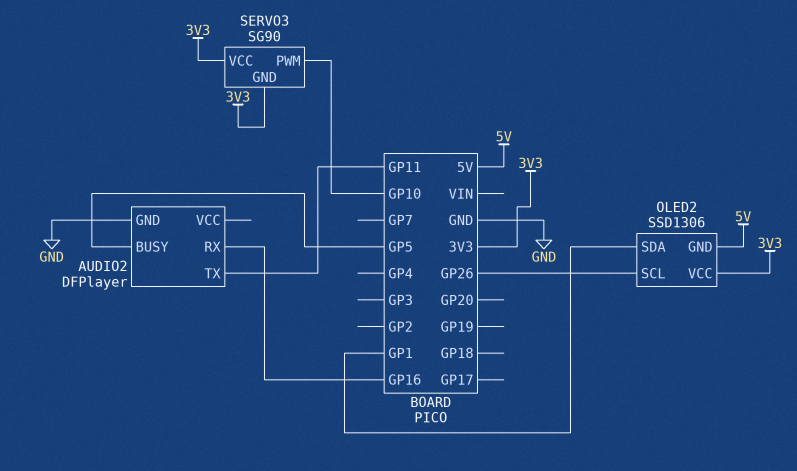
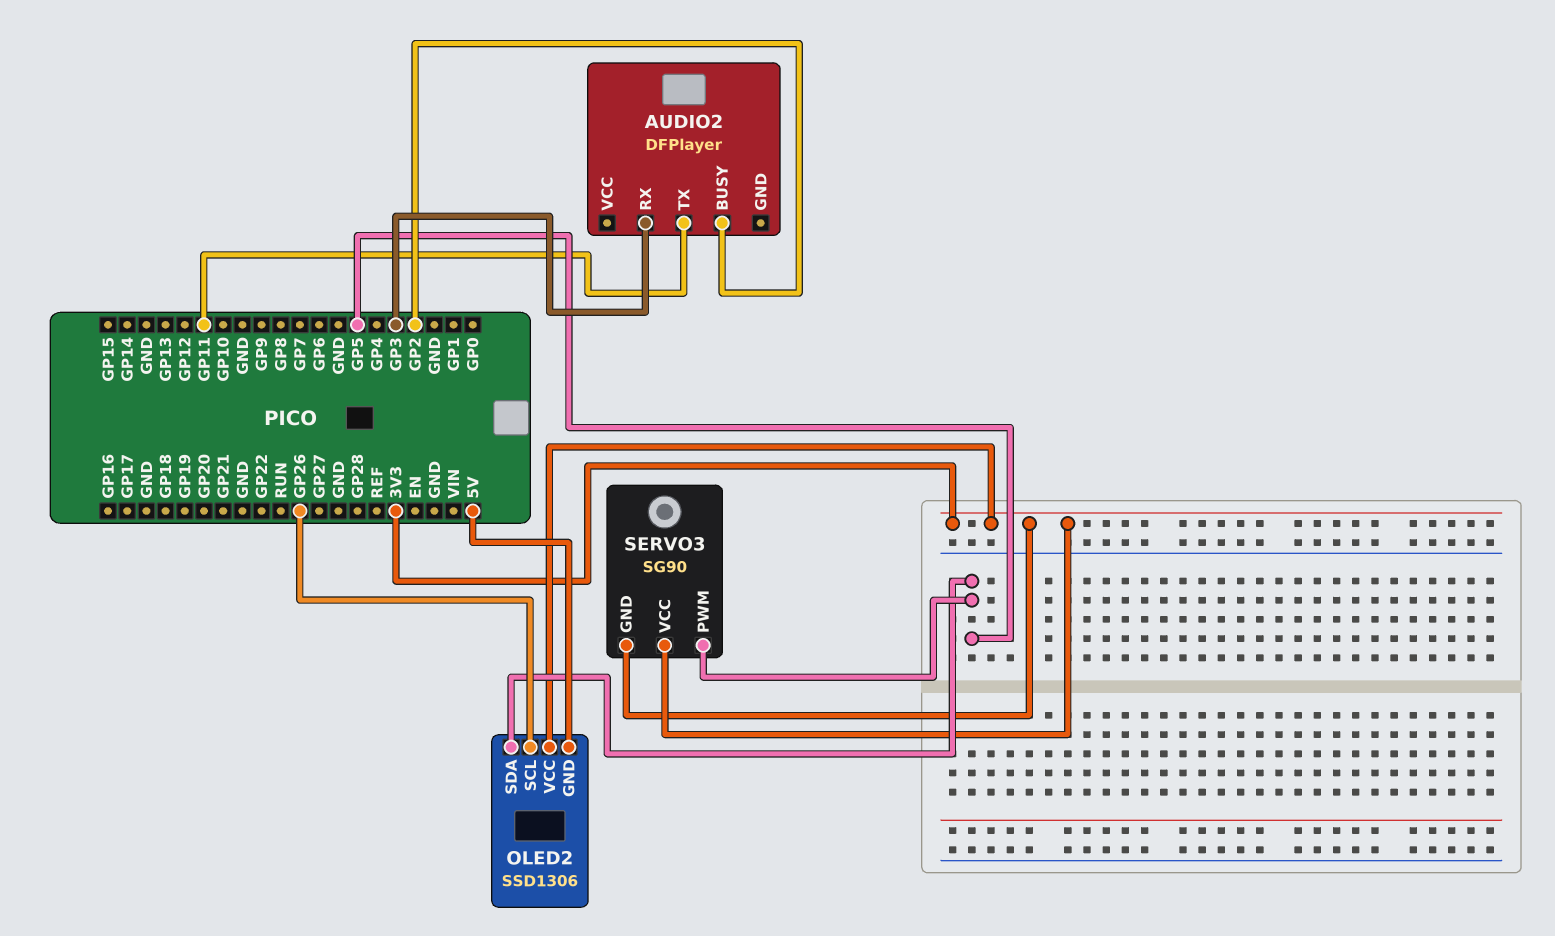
AUDIO2 pin BUSY: GP5 -> GP2
AUDIO2 pin GND: GND -> none
AUDIO2 pin RX: GP16 -> GP3
OLED2 pin SDA: GP1 -> GP5
SERVO3 pin PWM: GP10 -> GP5

